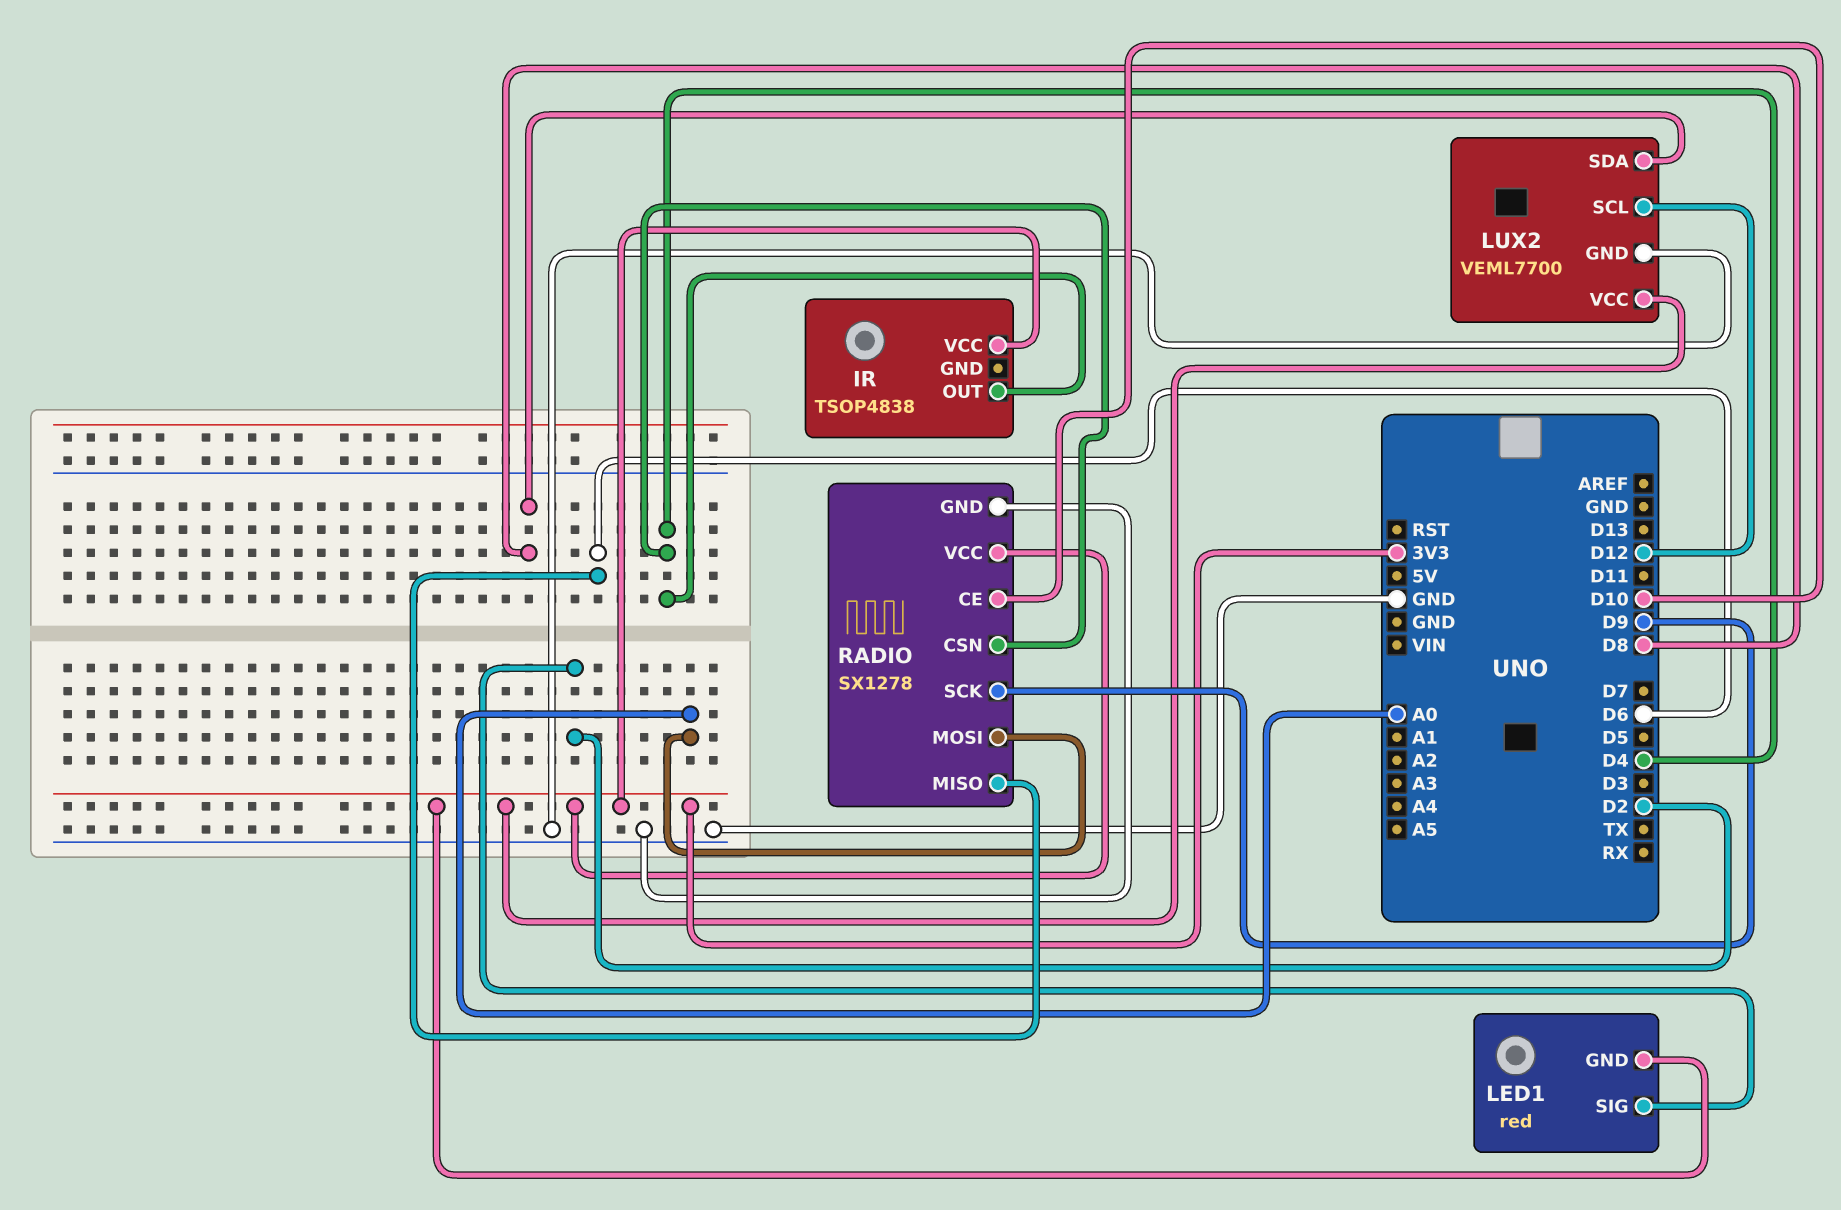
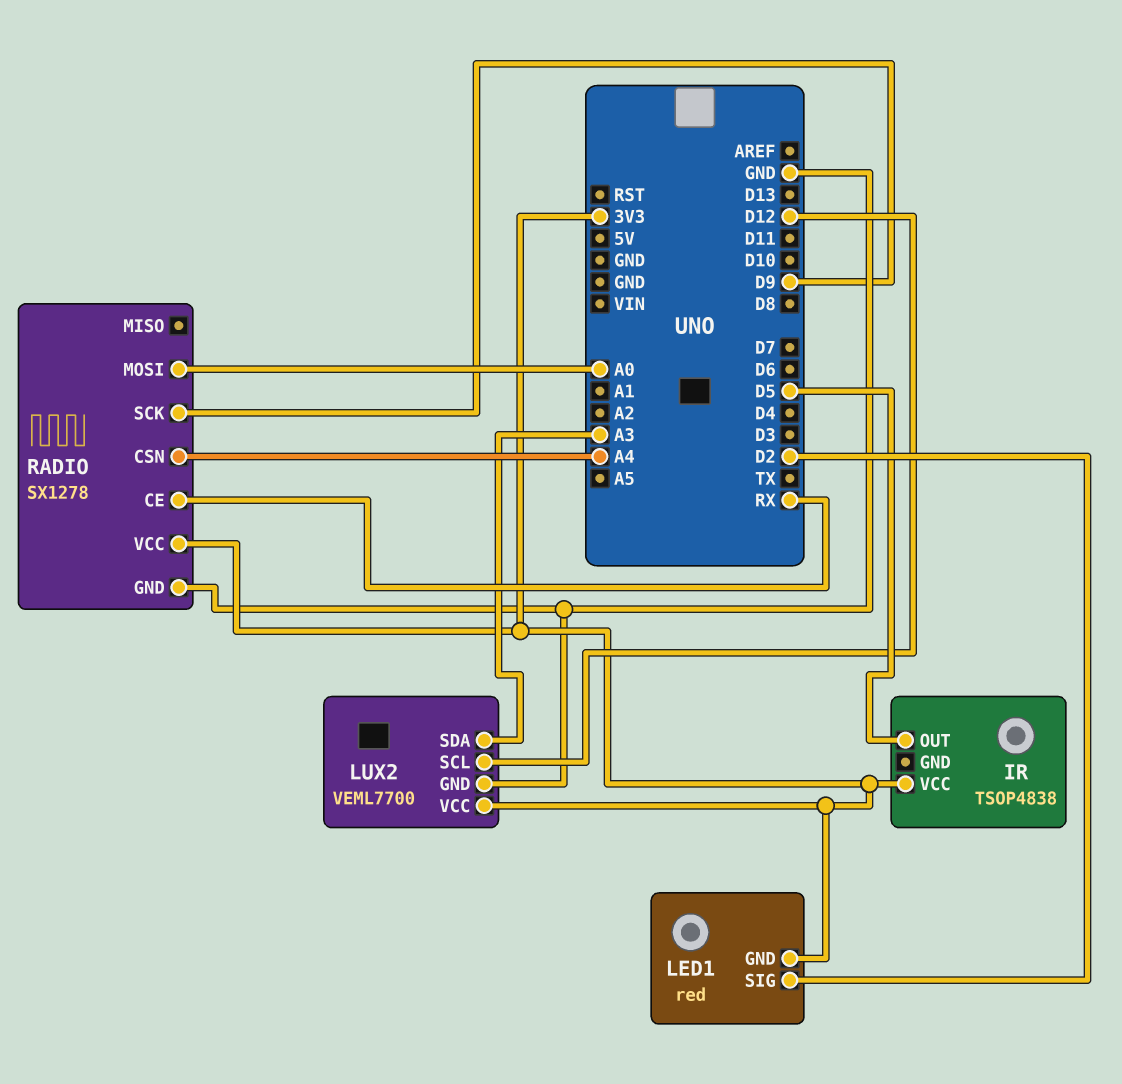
IR pin OUT: D4 -> D5
LUX2 pin SDA: D8 -> A3
RADIO pin CE: D10 -> RX
RADIO pin CSN: D4 -> A4
RADIO pin MISO: D6 -> none

